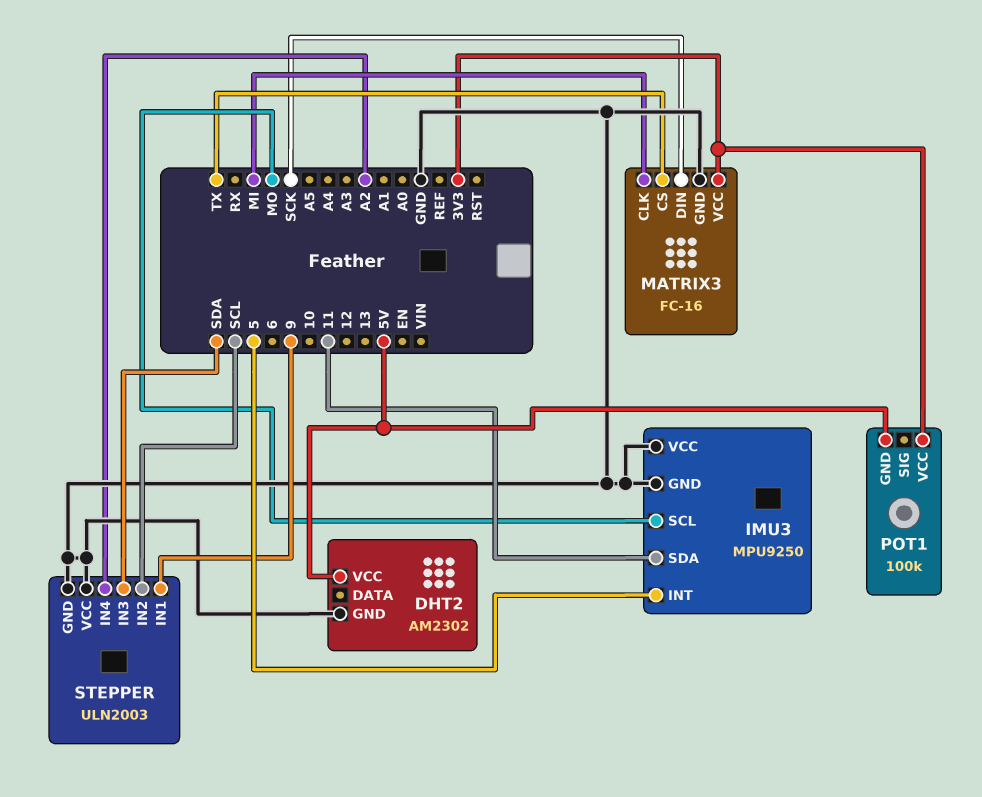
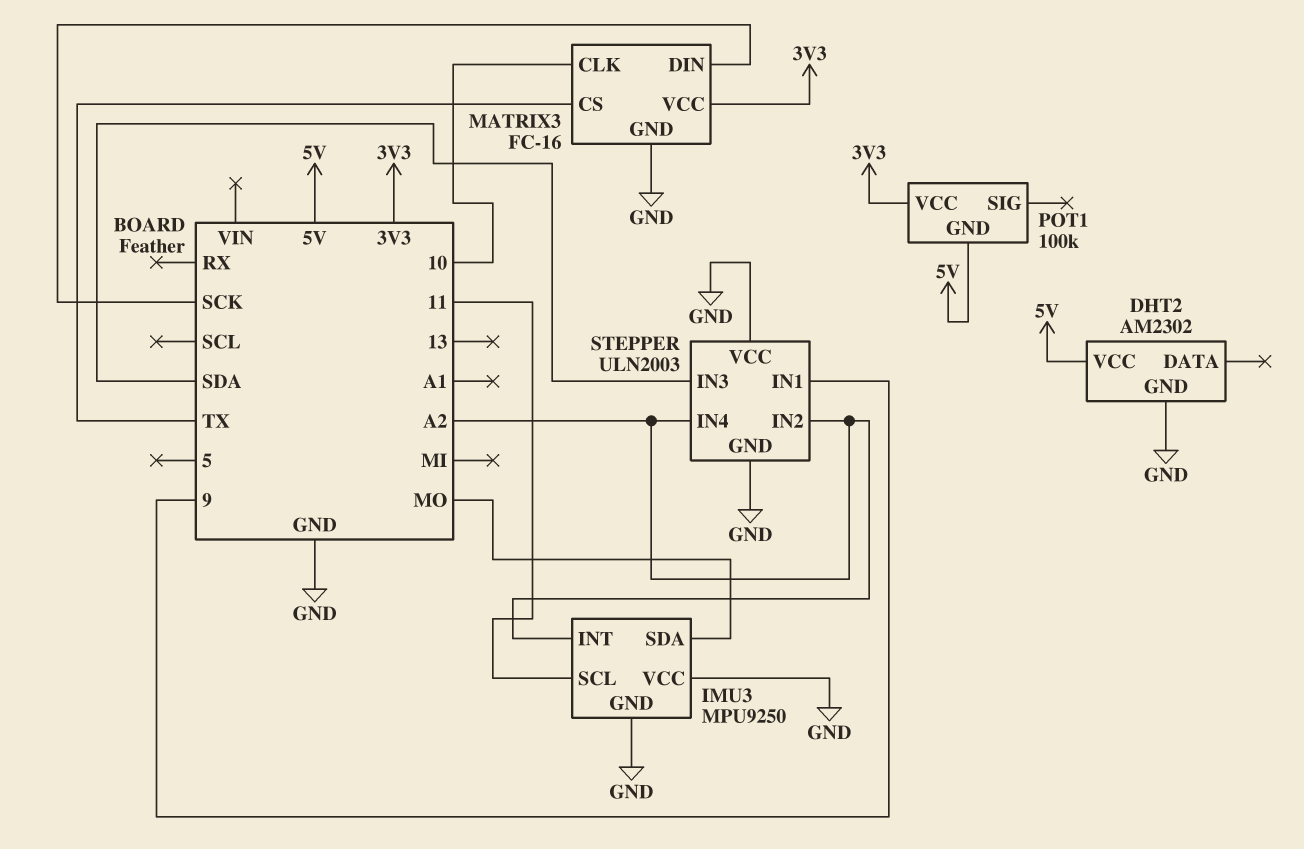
IMU3 pin INT: 5 -> A2
IMU3 pin SCL: MO -> 11
IMU3 pin SDA: 11 -> MO
MATRIX3 pin CLK: MI -> 10
STEPPER pin IN2: SCL -> A2

